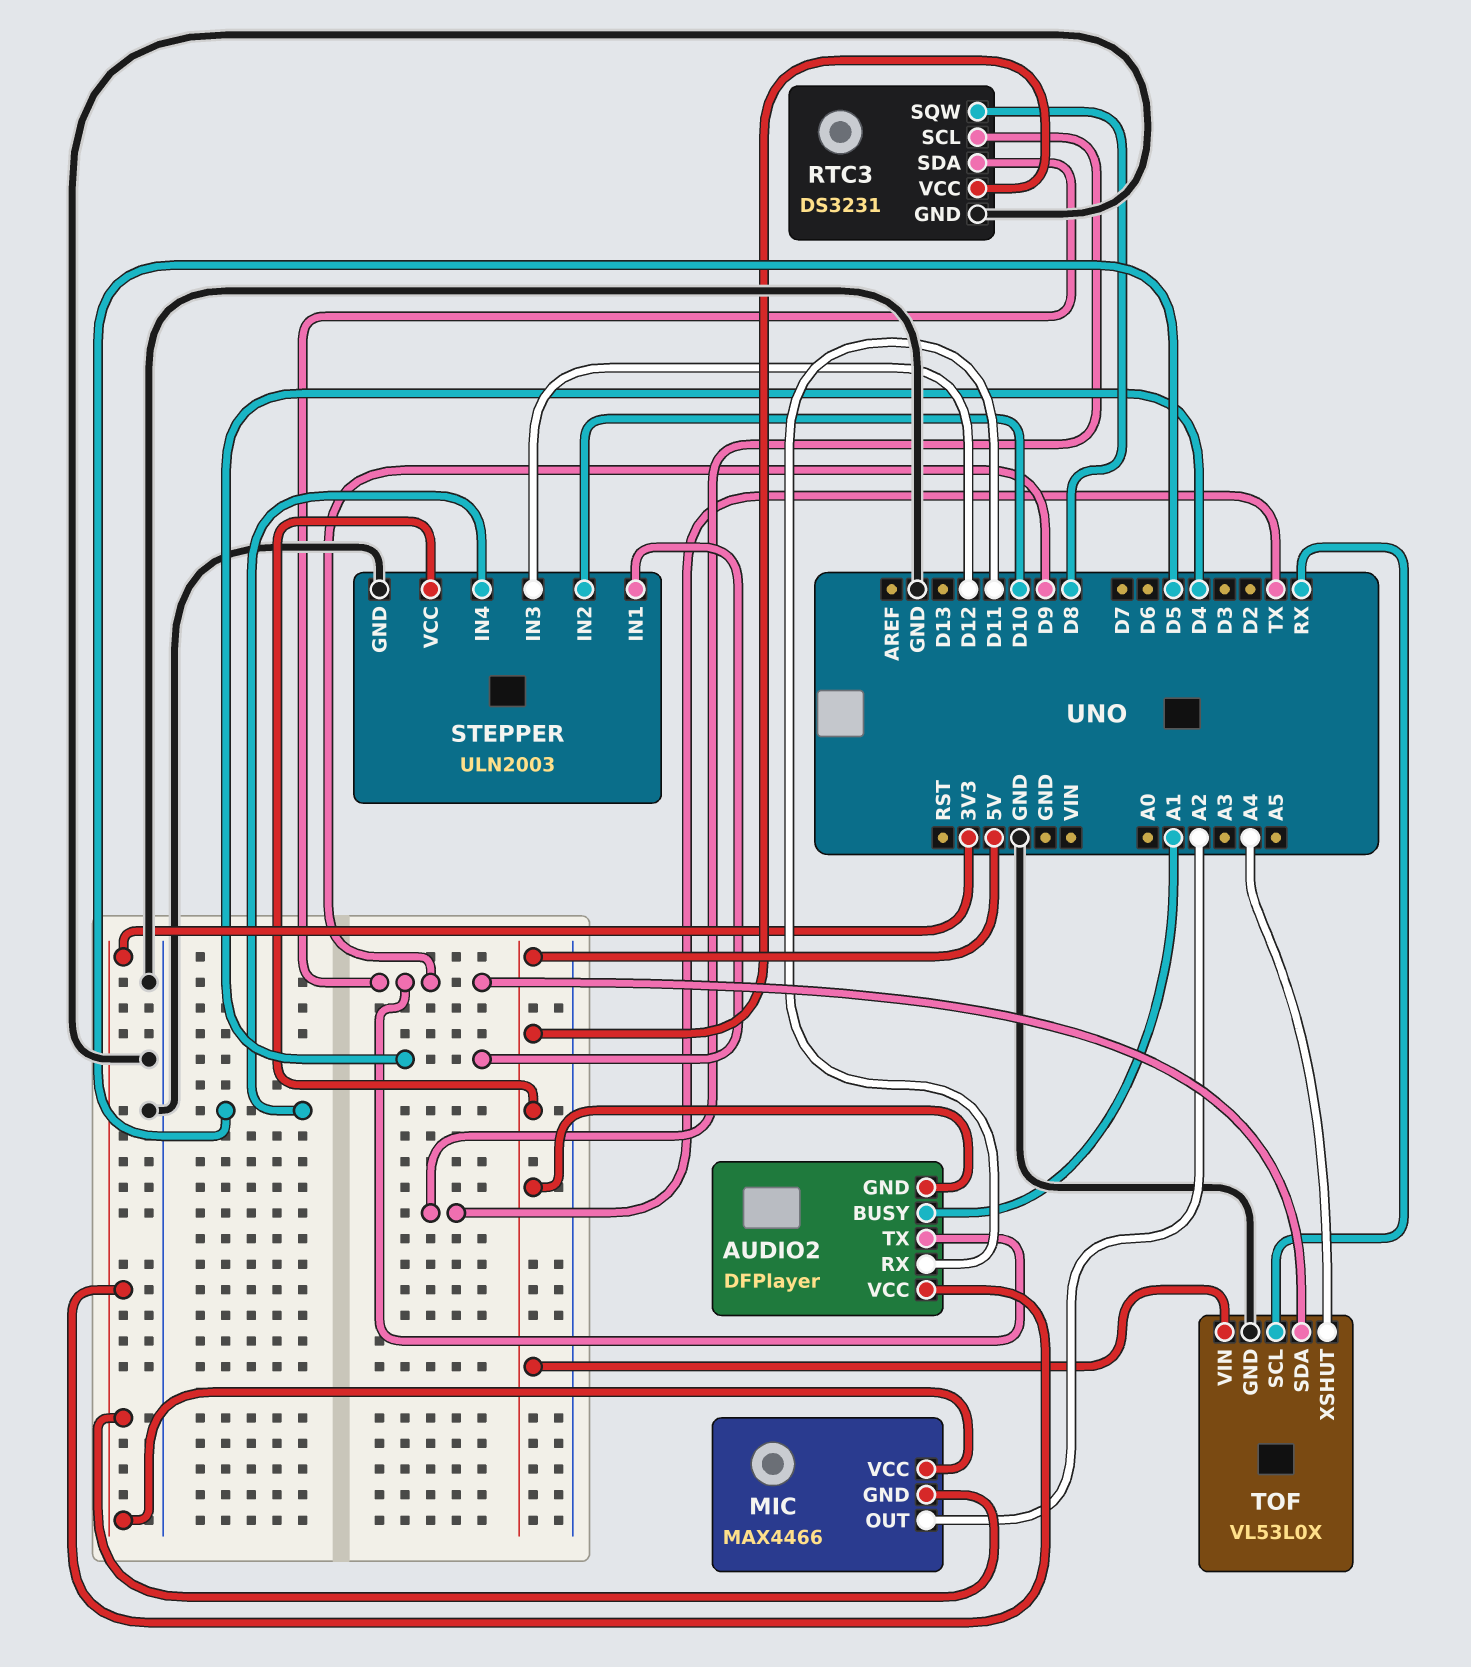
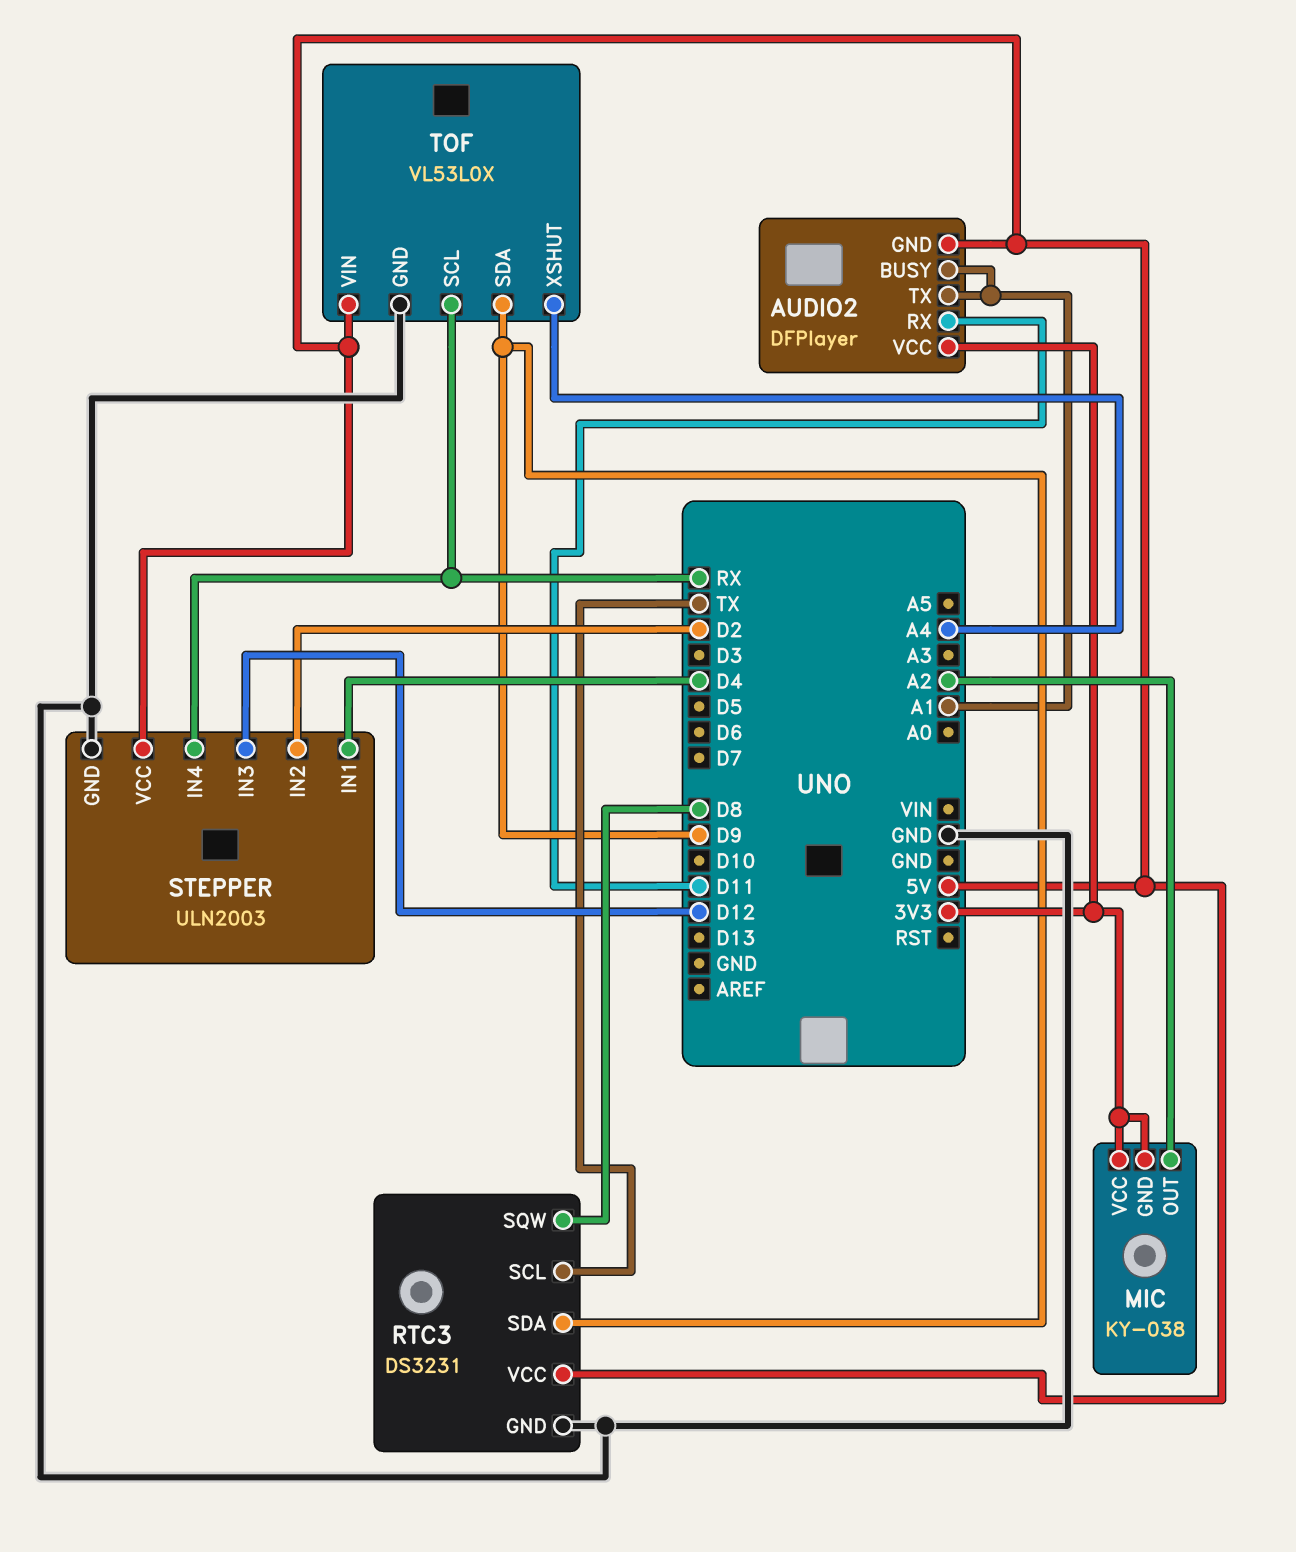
AUDIO2 pin TX: D9 -> A1
MIC: MAX4466 -> KY-038
STEPPER pin IN2: D10 -> D2
STEPPER pin IN4: D5 -> RX

